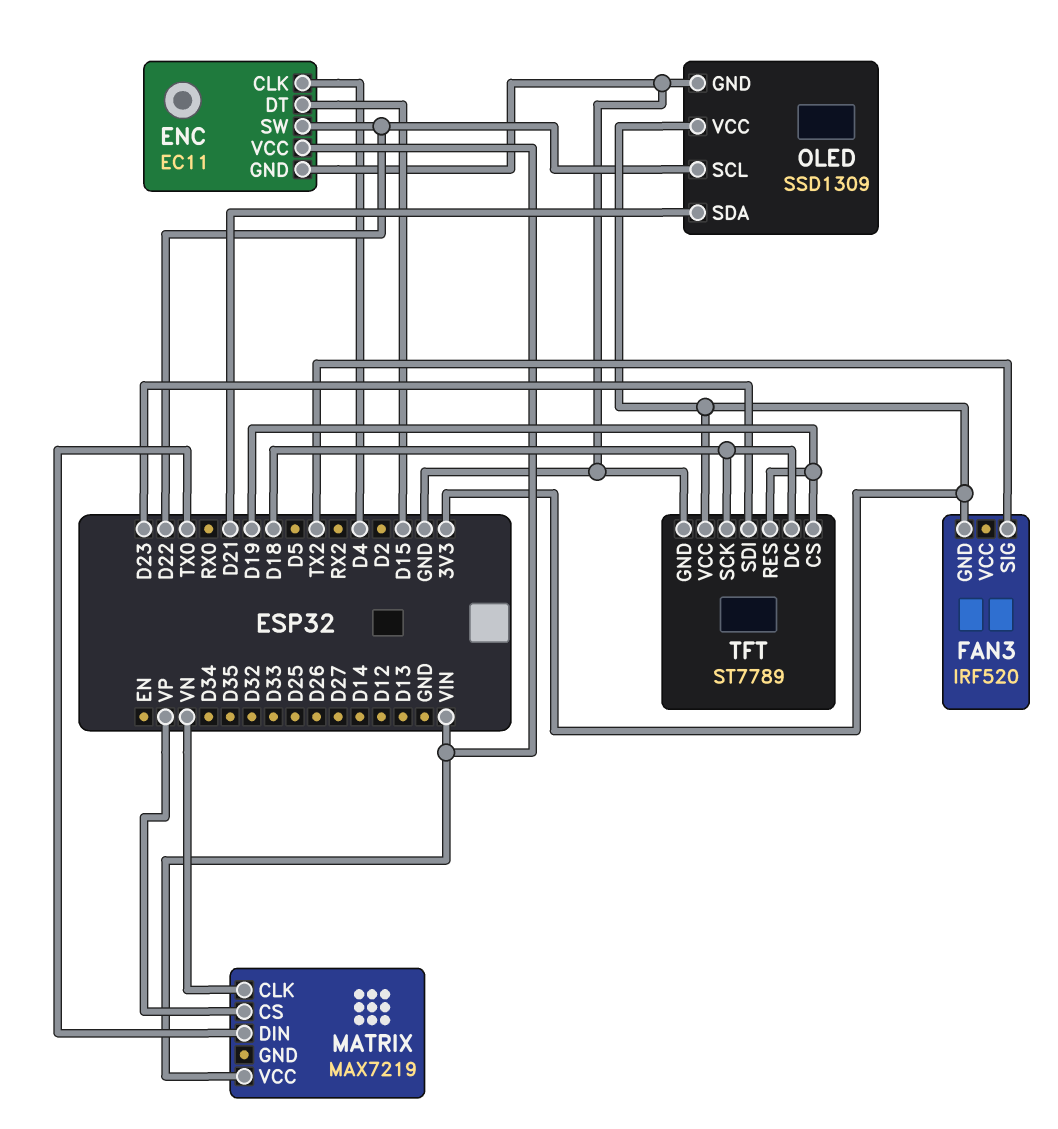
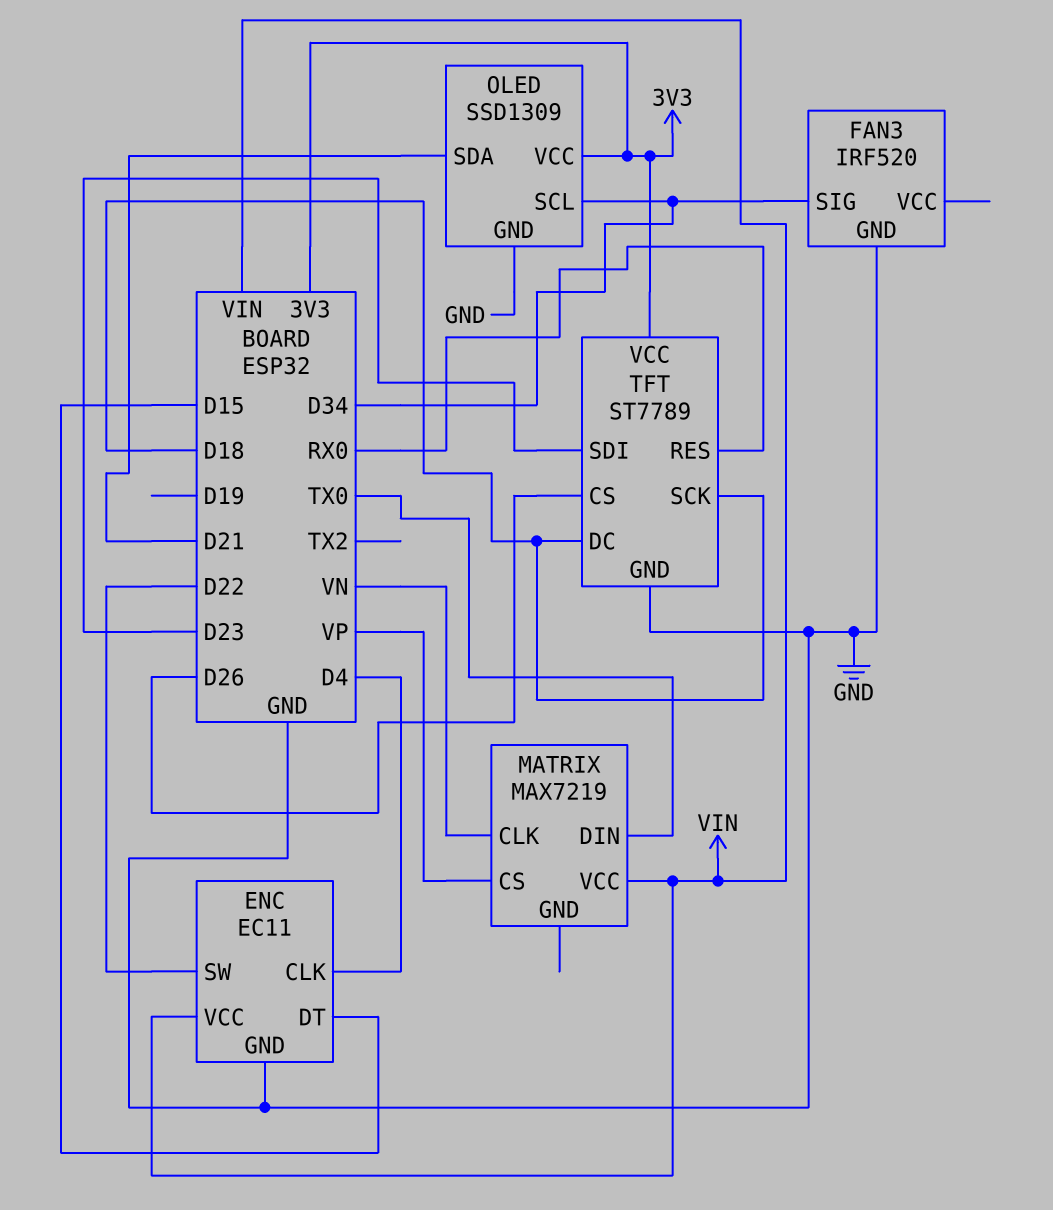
FAN3 pin GND: 3V3 -> GND
FAN3 pin SIG: TX2 -> D34
OLED pin SCL: D22 -> D34
TFT pin CS: D19 -> D26
TFT pin RES: D19 -> RX0

